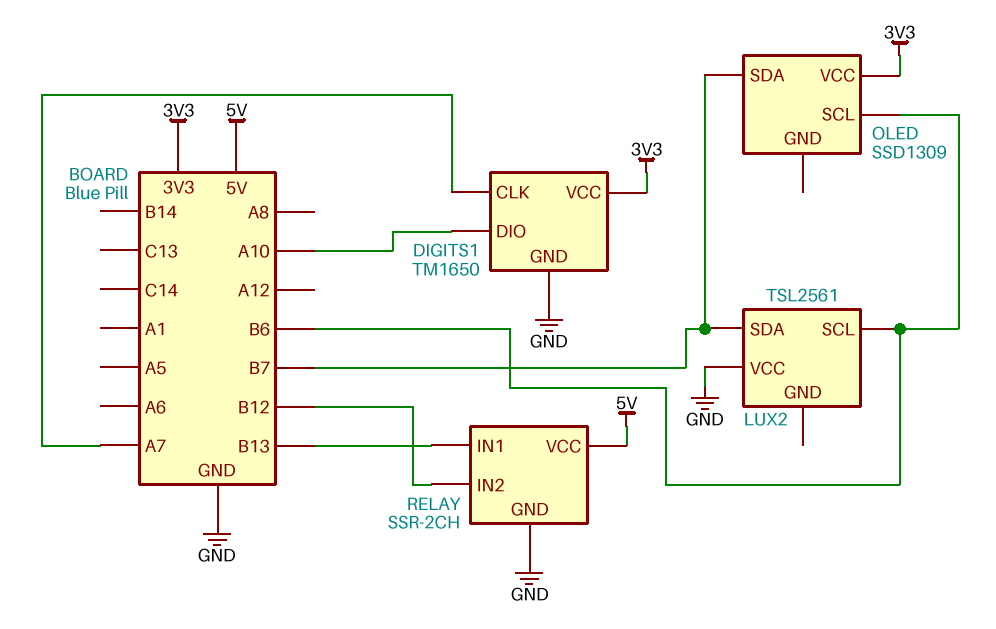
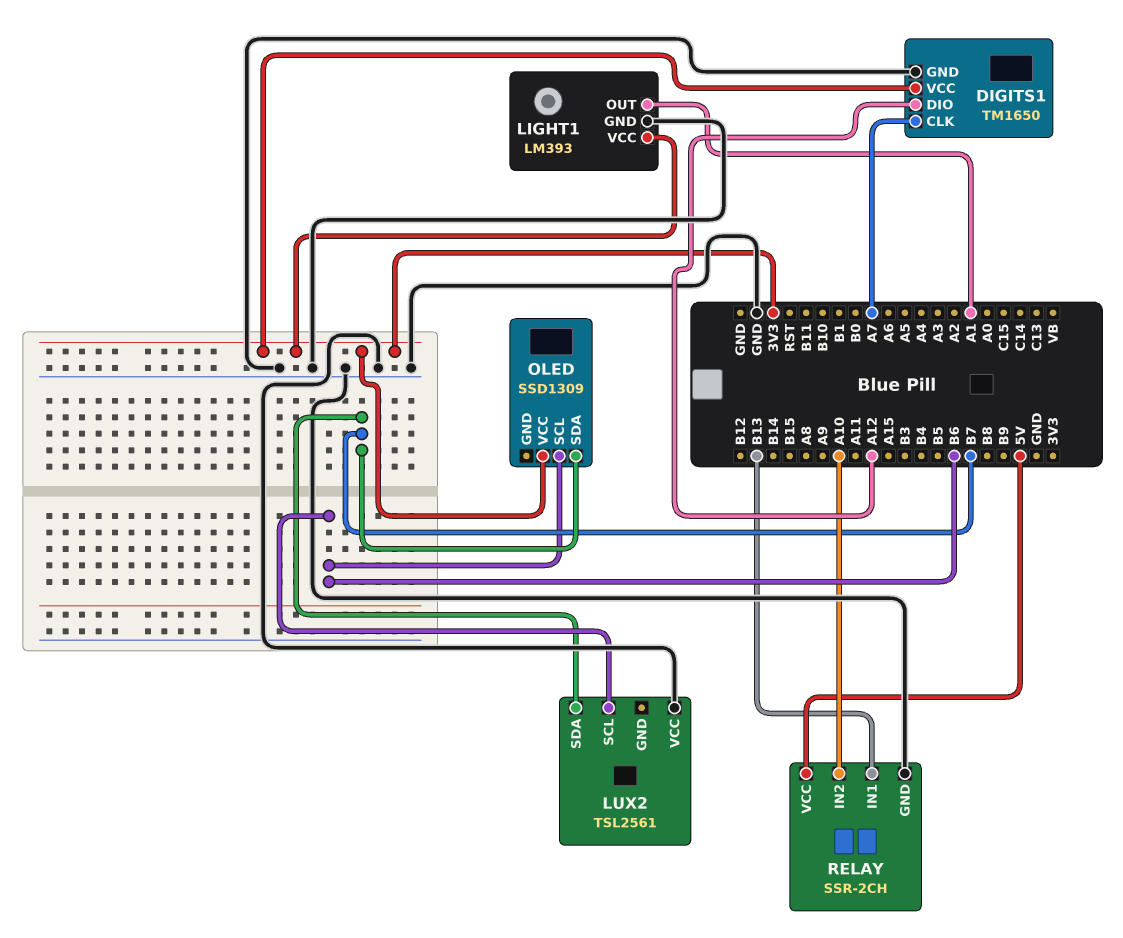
DIGITS1 pin DIO: A10 -> A12
LIGHT1: none -> LM393
LIGHT1 pin GND: none -> GND
LIGHT1 pin OUT: none -> A1
LIGHT1 pin VCC: none -> 3V3
RELAY pin IN2: B12 -> A10

